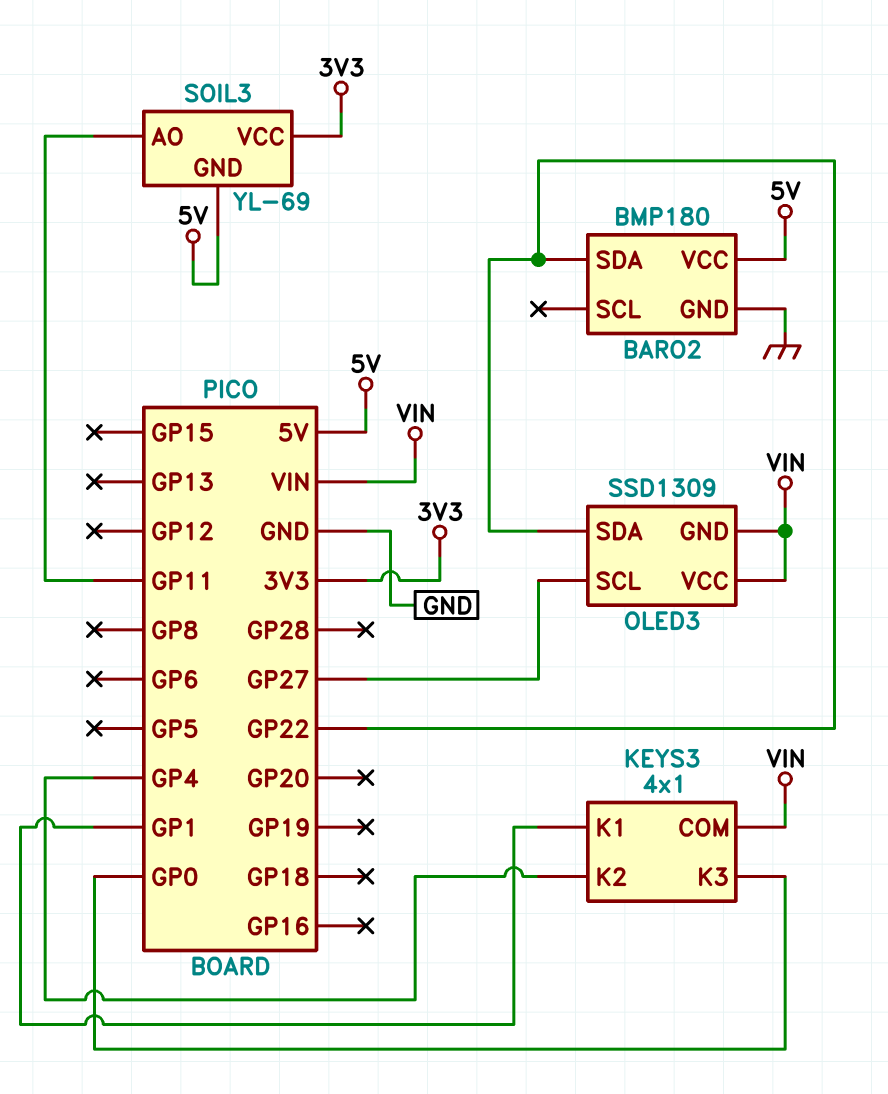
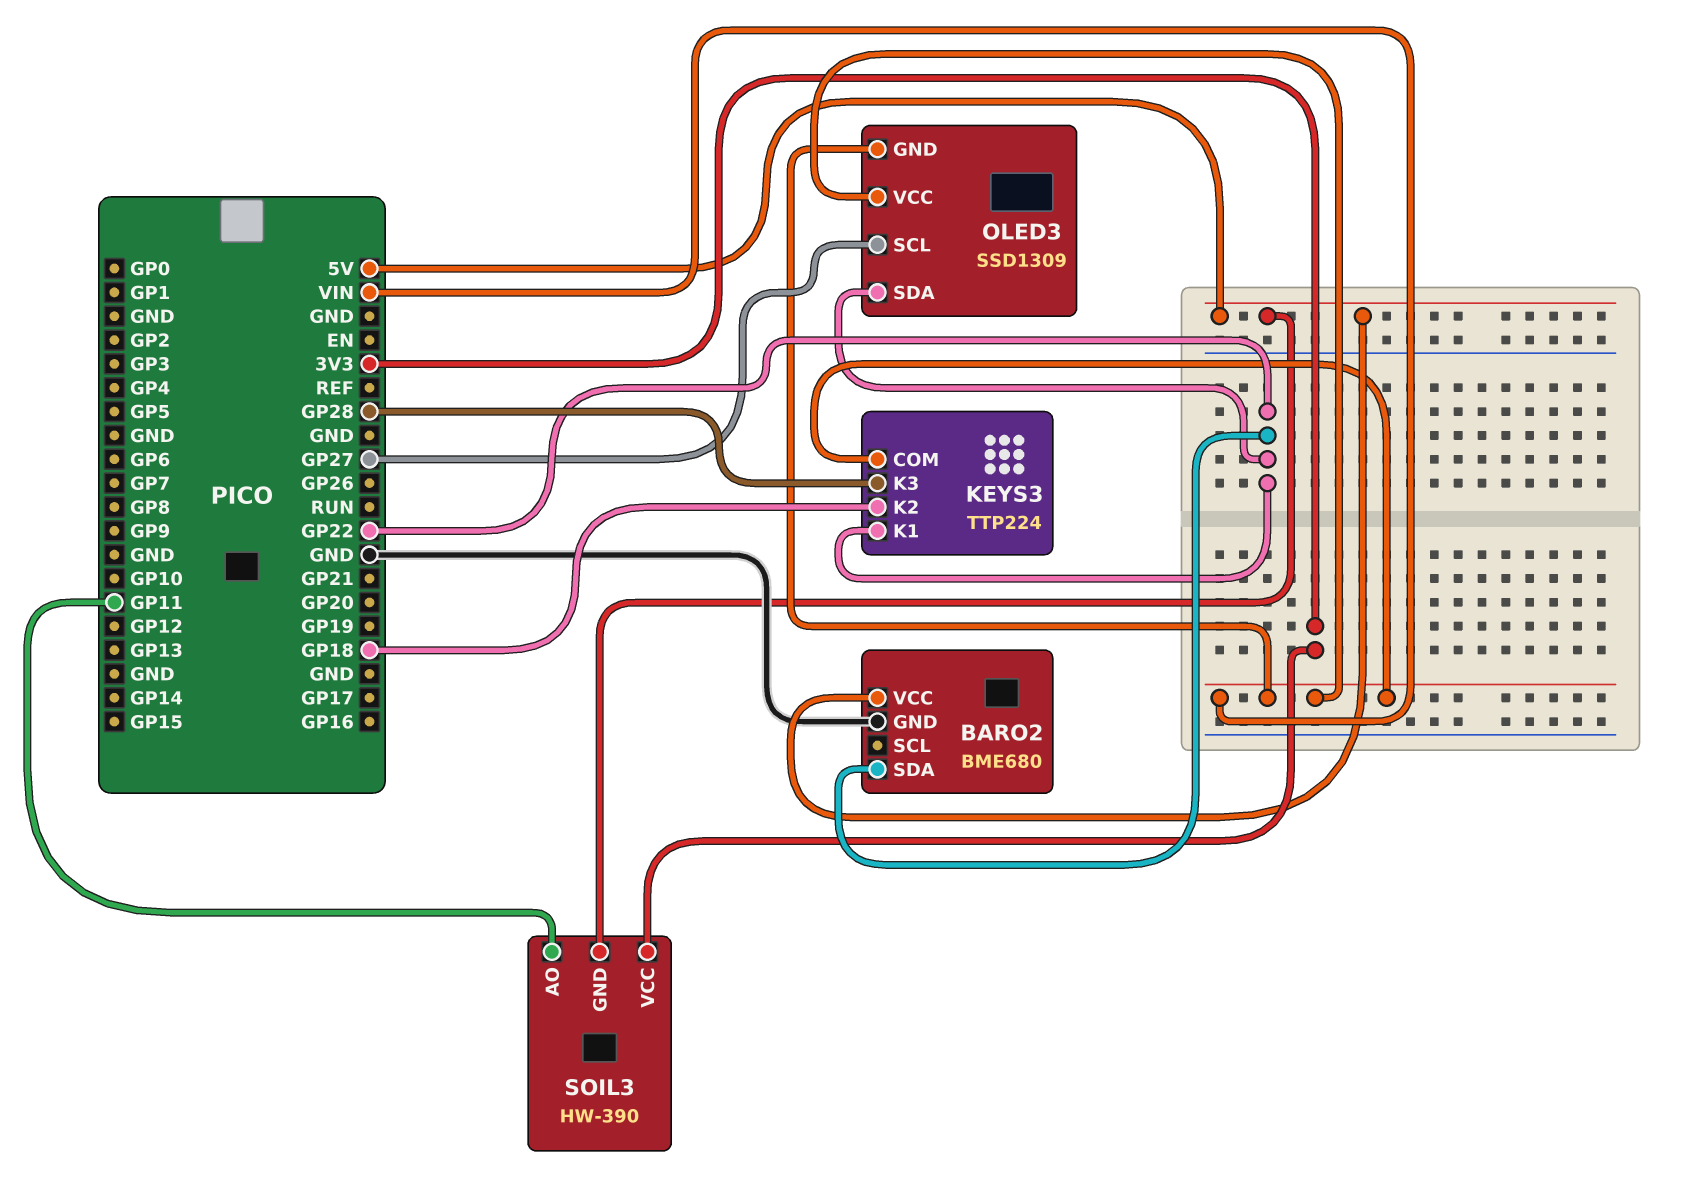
BARO2: BMP180 -> BME680
KEYS3: 4x1 -> TTP224
KEYS3 pin K1: GP1 -> GP22
KEYS3 pin K2: GP4 -> GP18
KEYS3 pin K3: GP0 -> GP28
SOIL3: YL-69 -> HW-390

